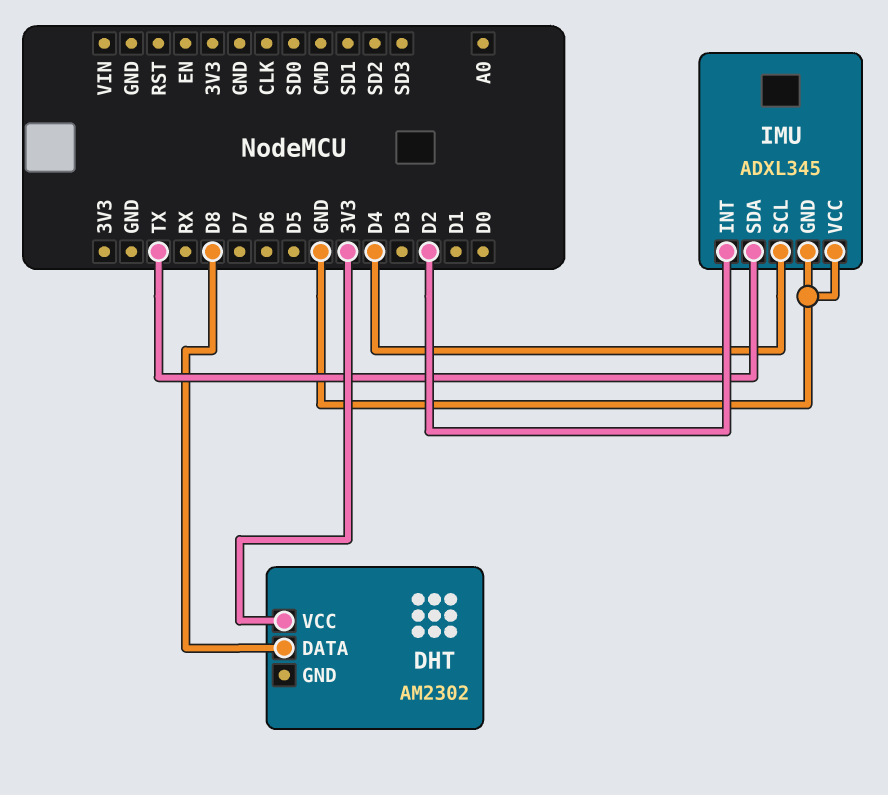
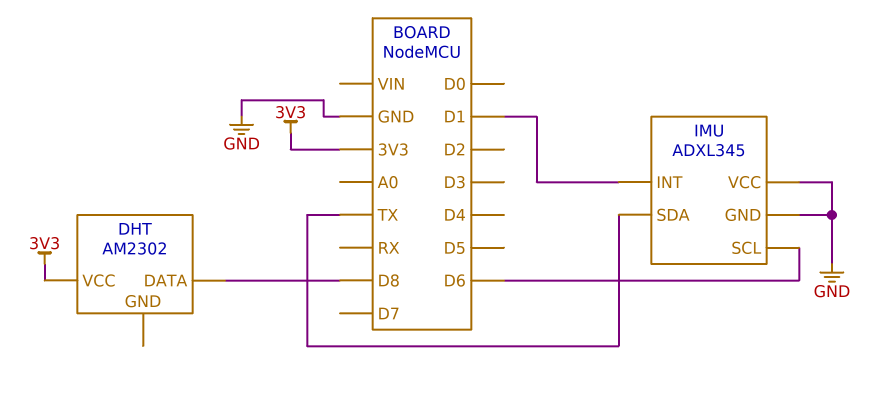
IMU pin INT: D2 -> D1
IMU pin SCL: D4 -> D6

